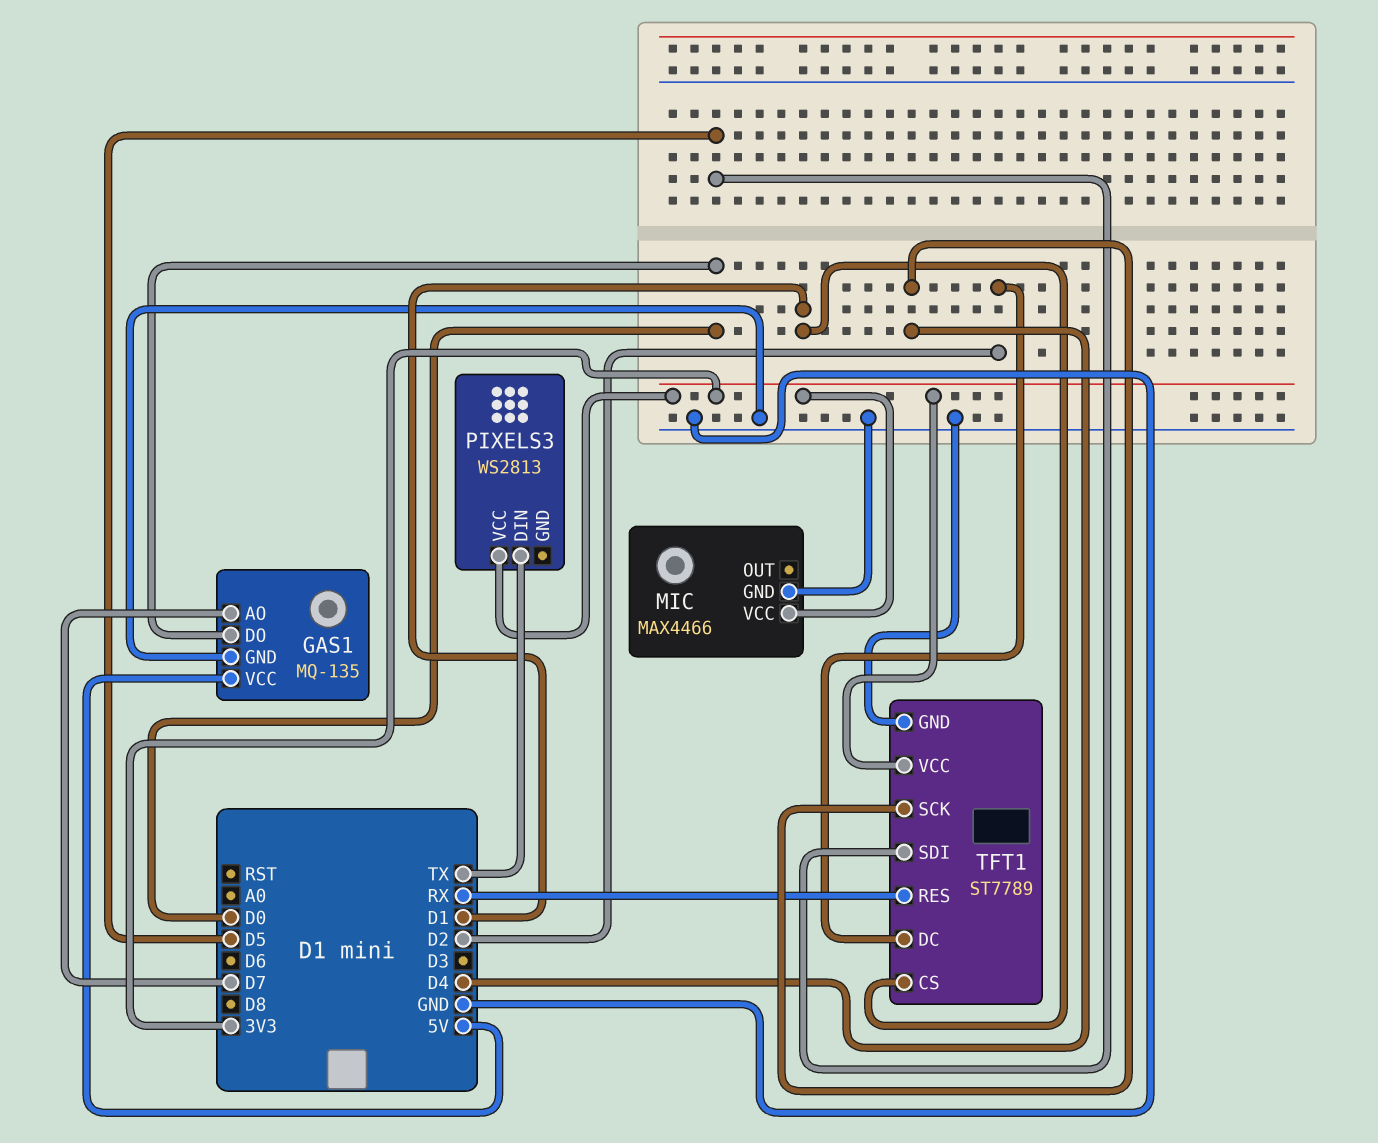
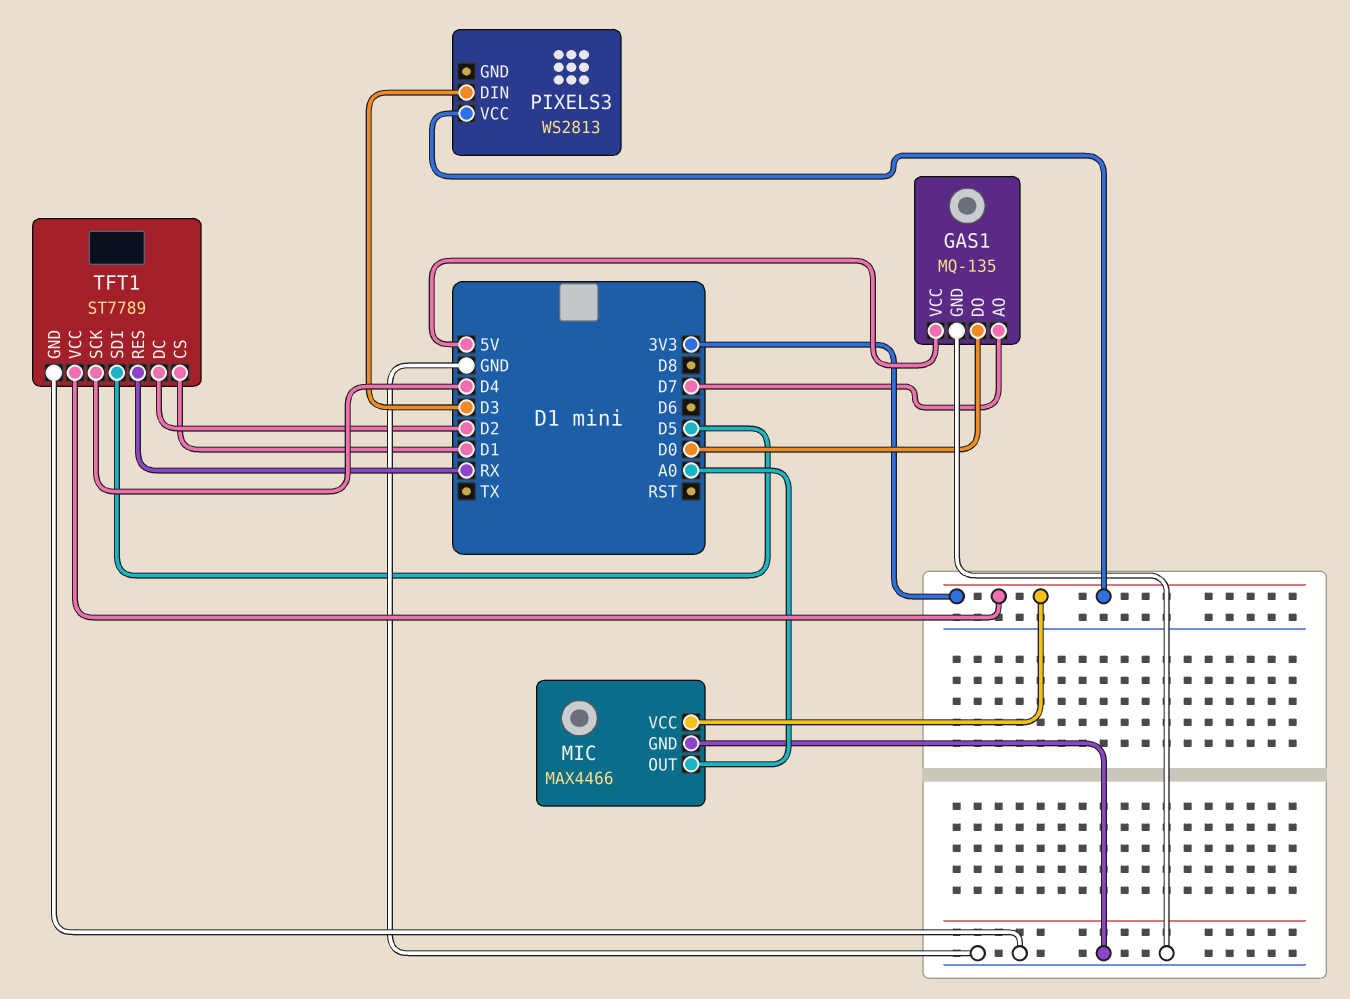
MIC pin OUT: none -> A0
PIXELS3 pin DIN: TX -> D3

